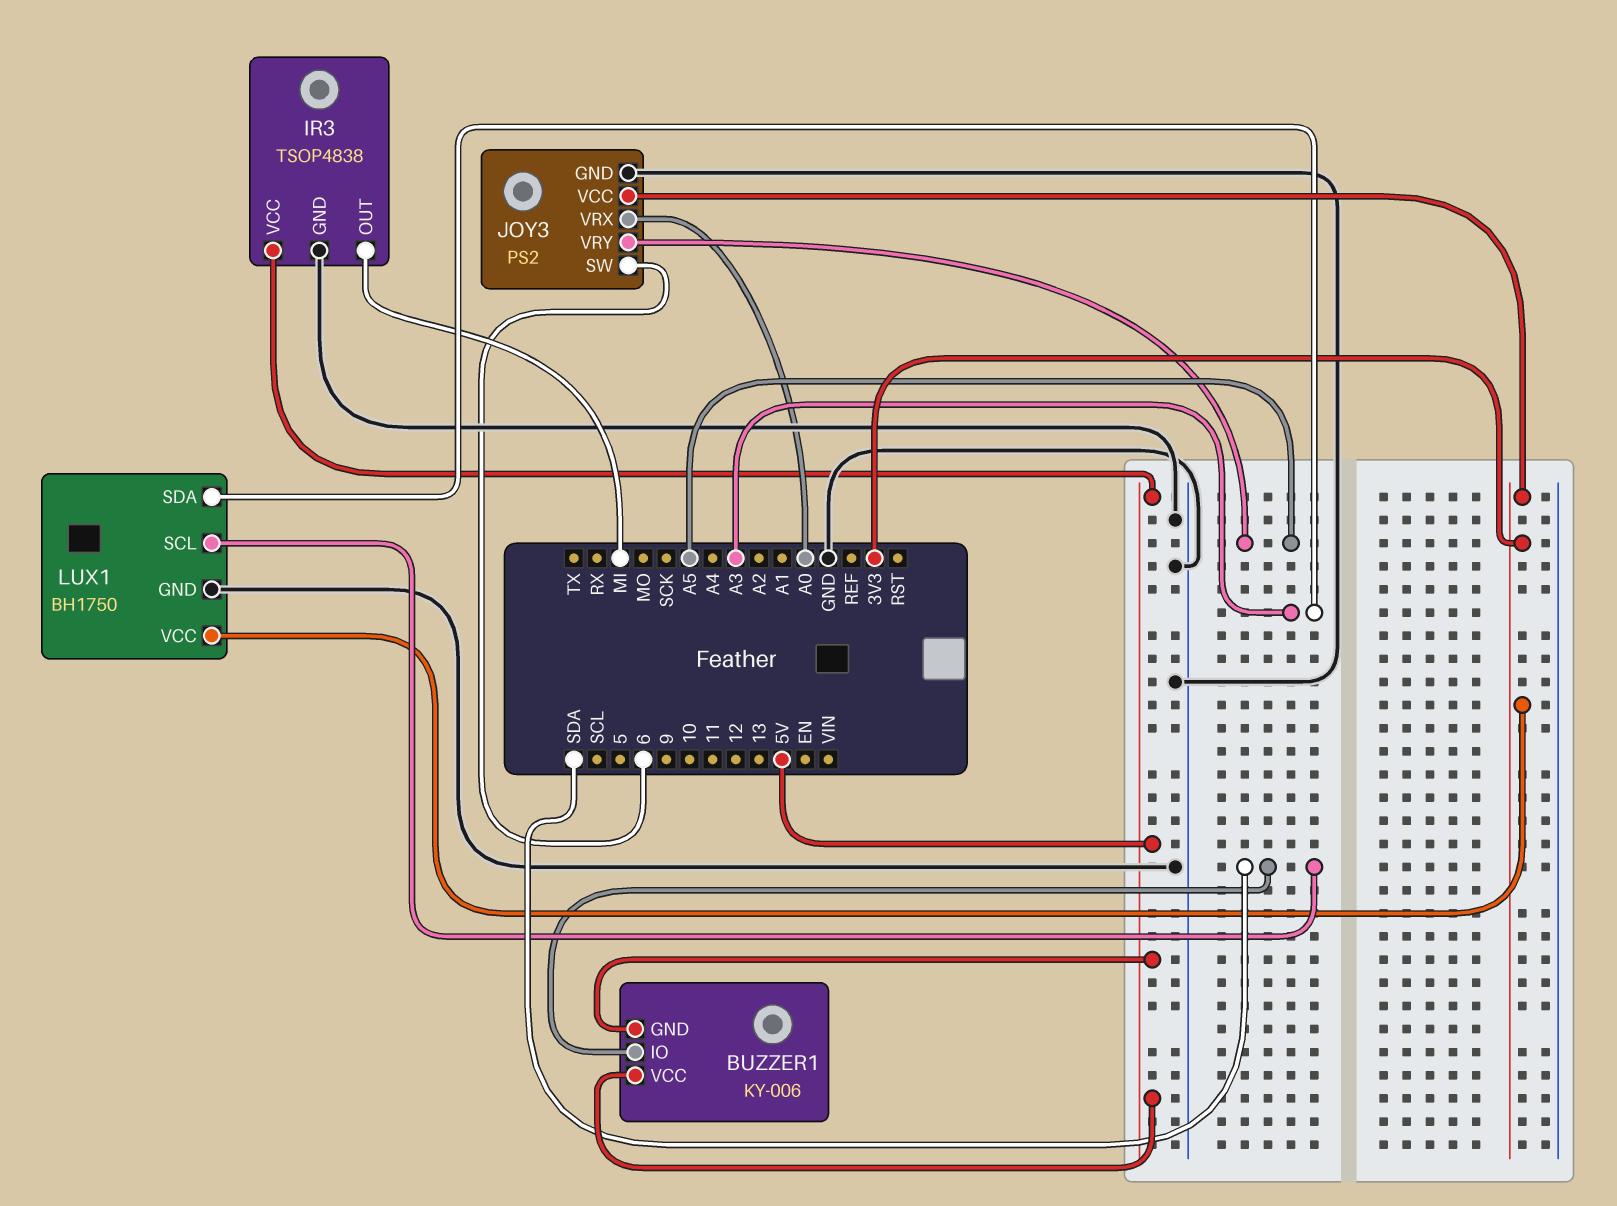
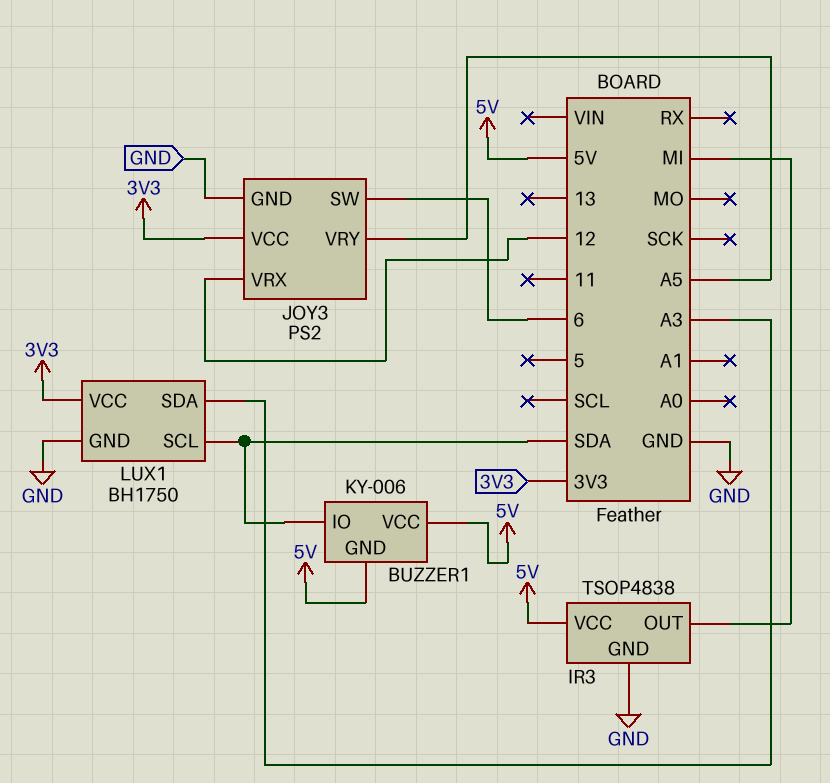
JOY3 pin VRX: A0 -> 12

